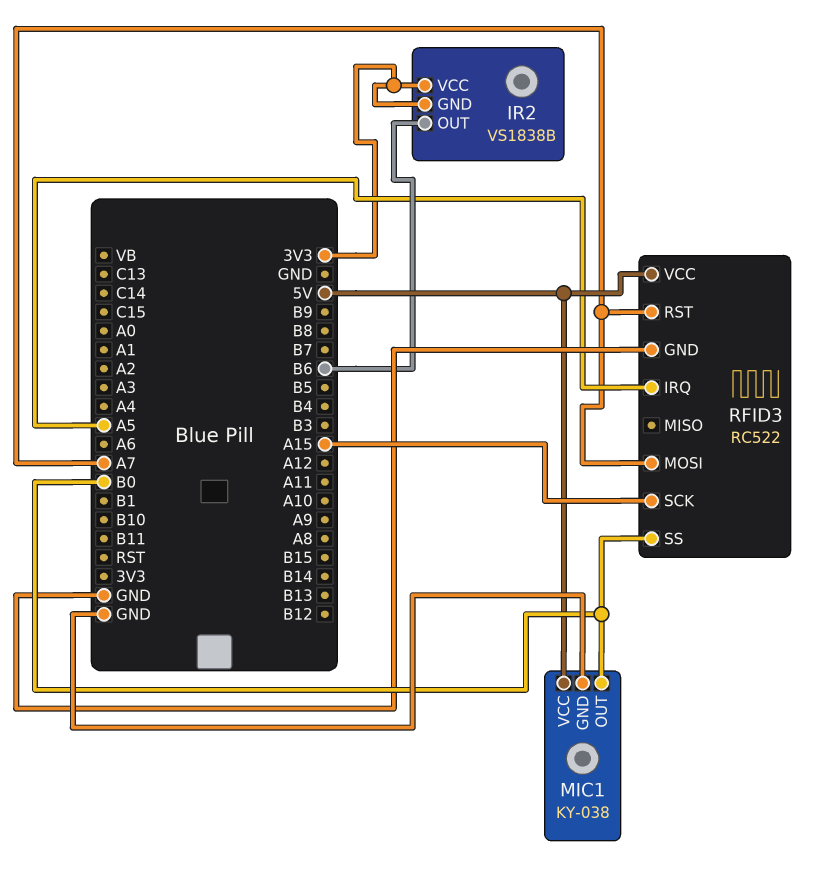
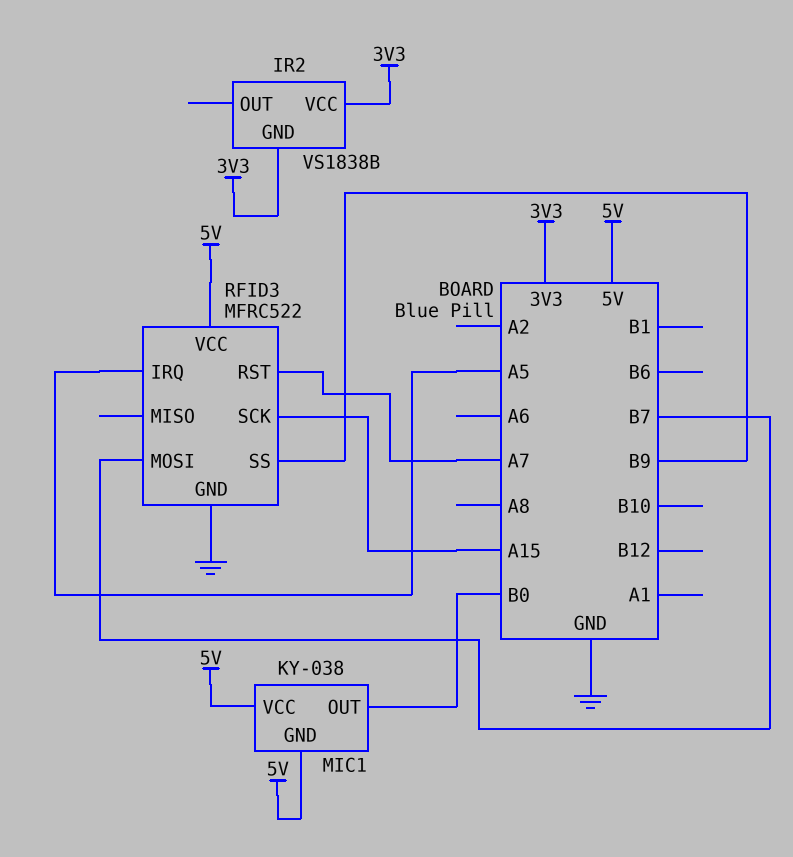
IR2 pin OUT: B6 -> none
MIC1 pin GND: GND -> 5V
RFID3: RC522 -> MFRC522
RFID3 pin MOSI: A7 -> B7
RFID3 pin SS: B0 -> B9

